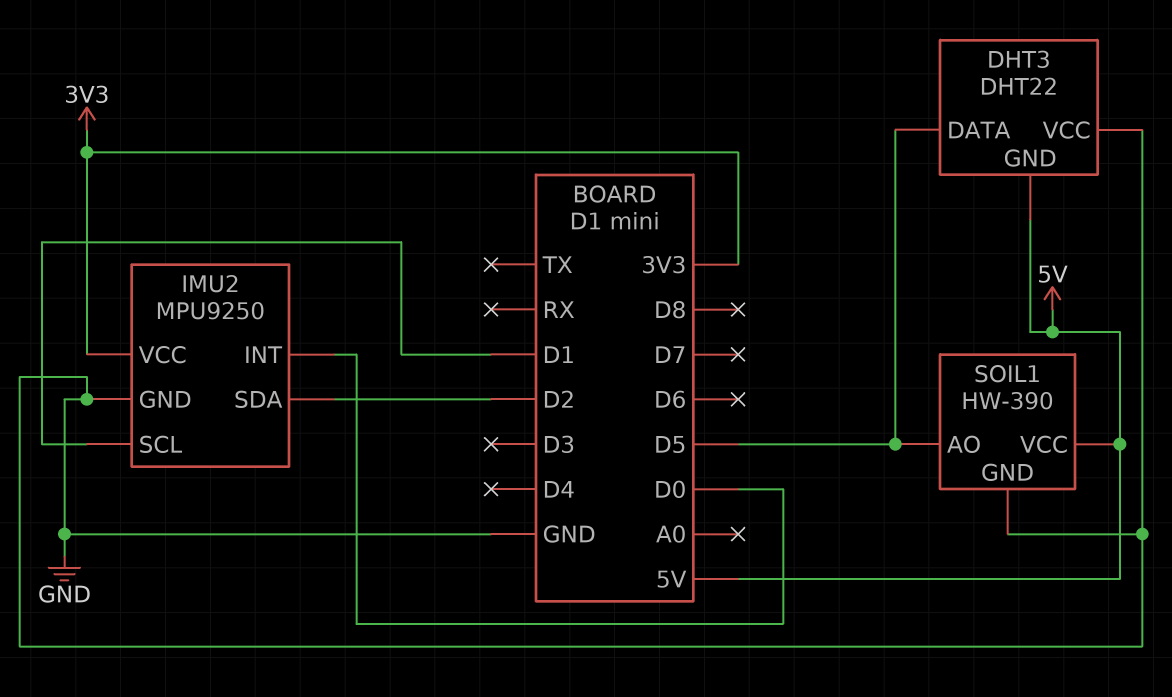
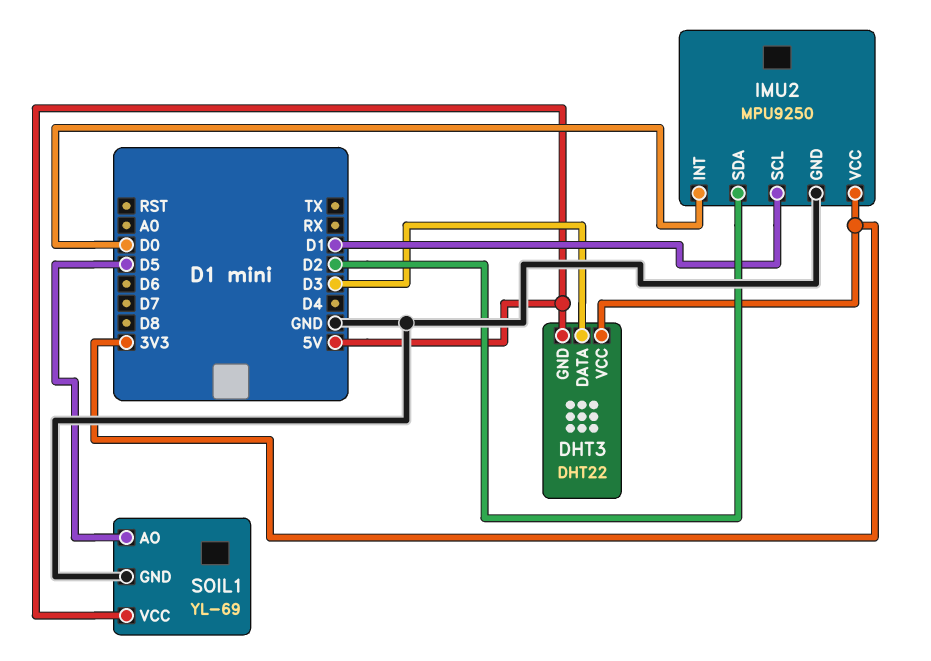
DHT3 pin DATA: D5 -> D3
DHT3 pin VCC: GND -> 3V3
SOIL1: HW-390 -> YL-69

